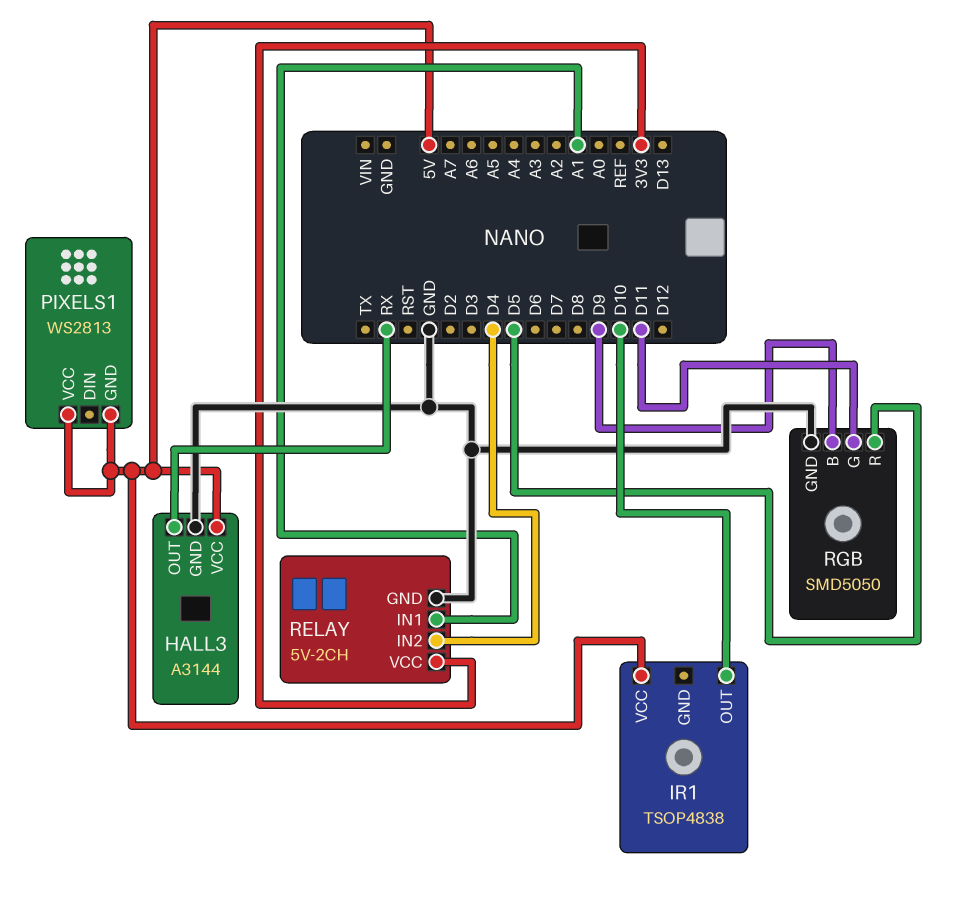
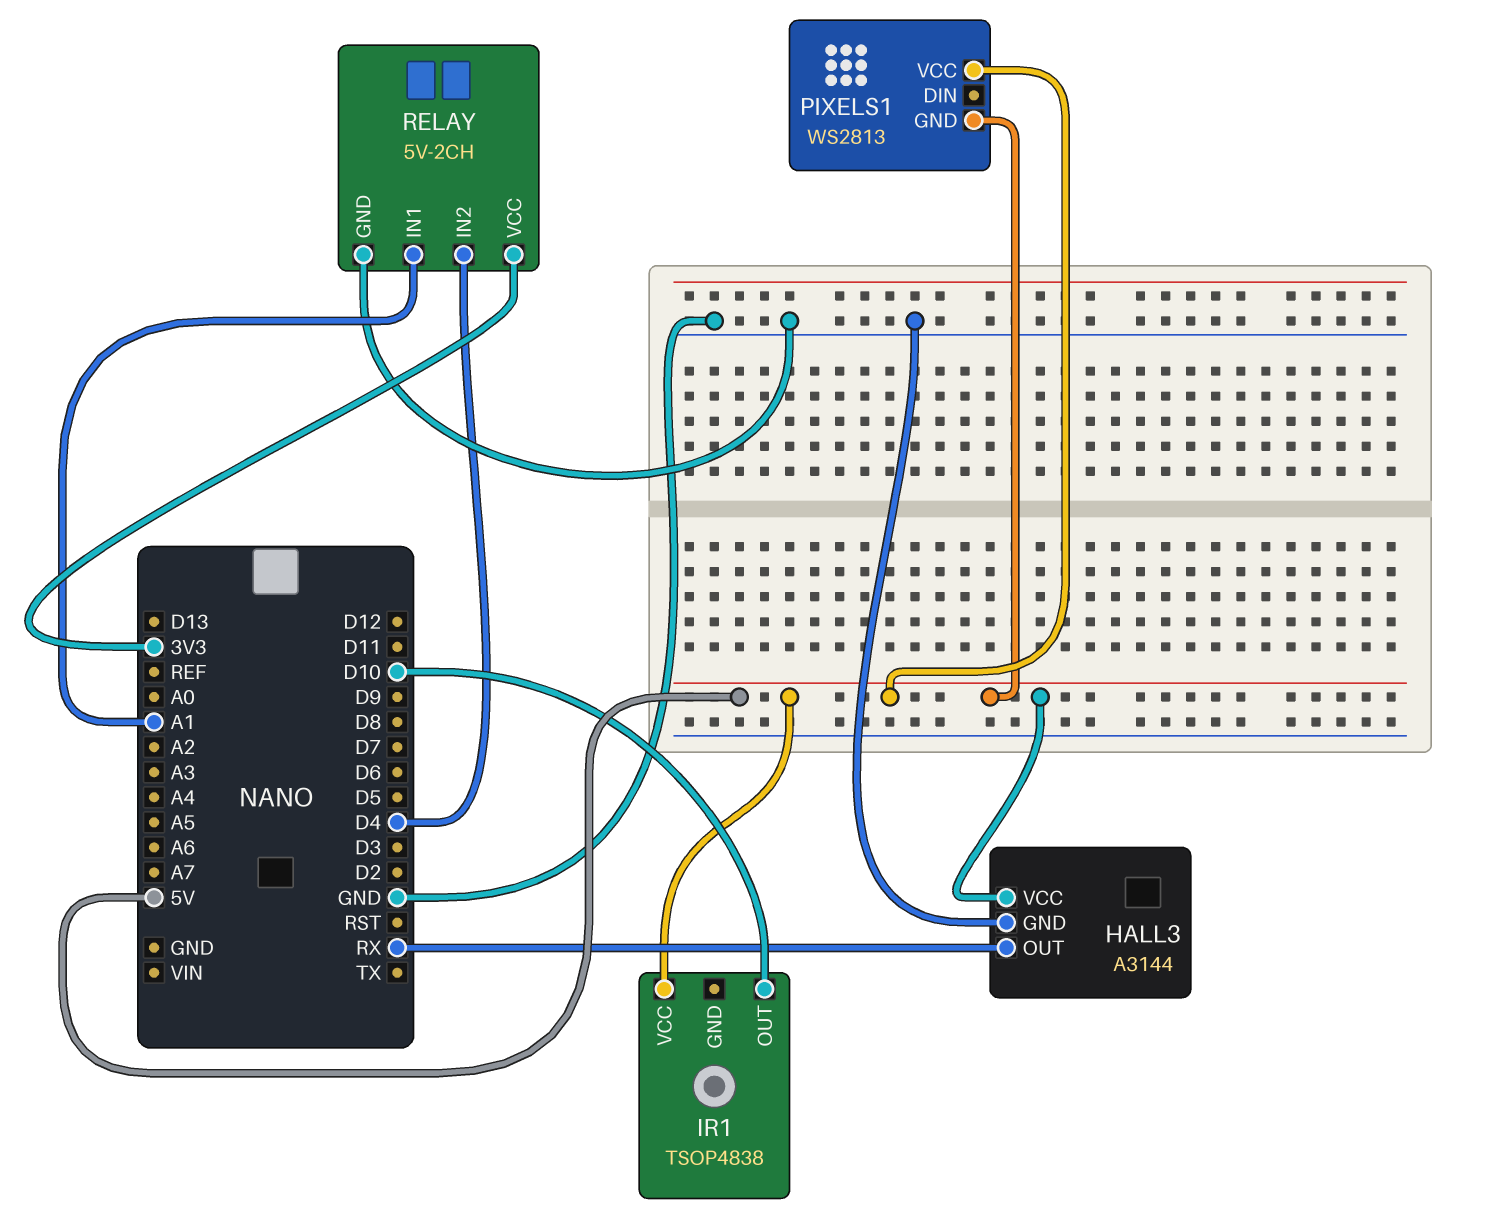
RGB: SMD5050 -> none
RGB pin B: D9 -> none
RGB pin G: D11 -> none
RGB pin GND: GND -> none
RGB pin R: D5 -> none

